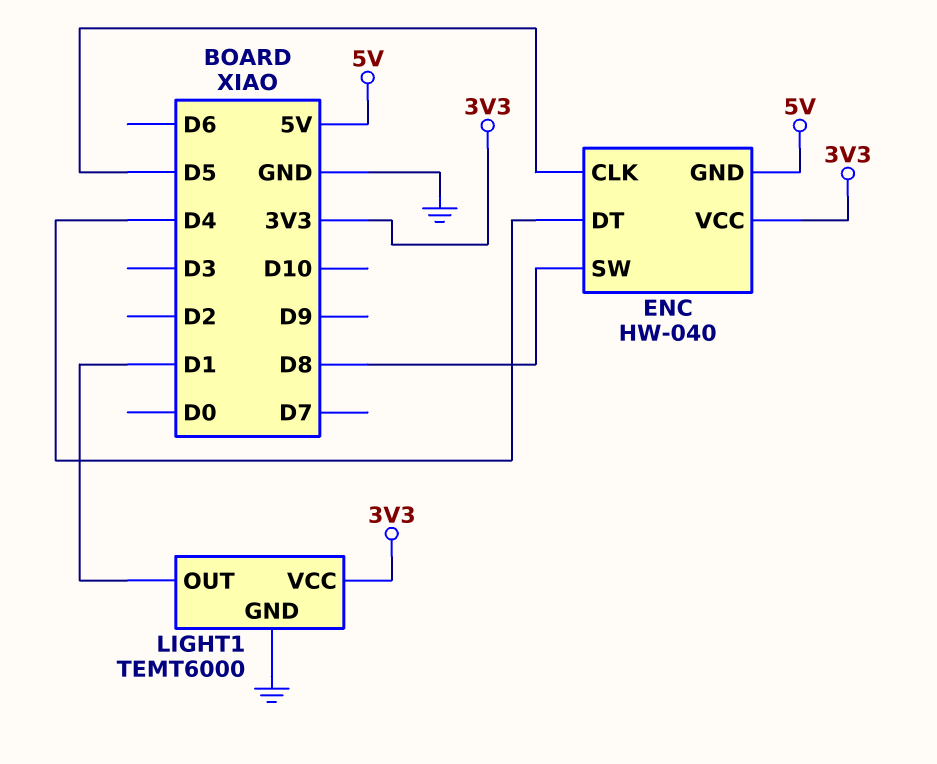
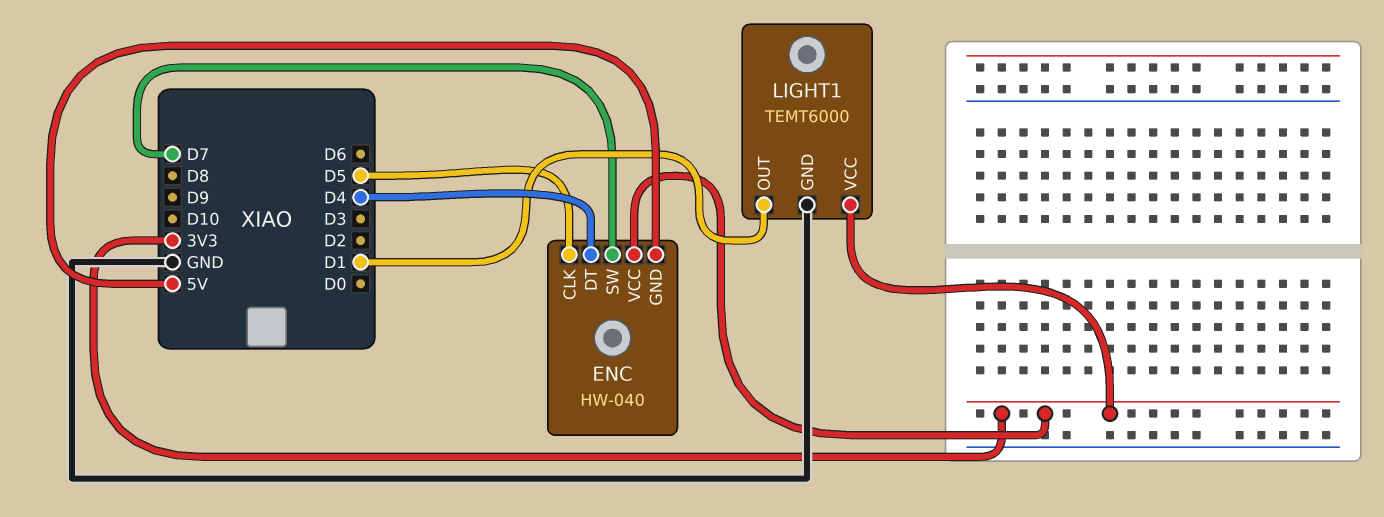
ENC pin SW: D8 -> D7

